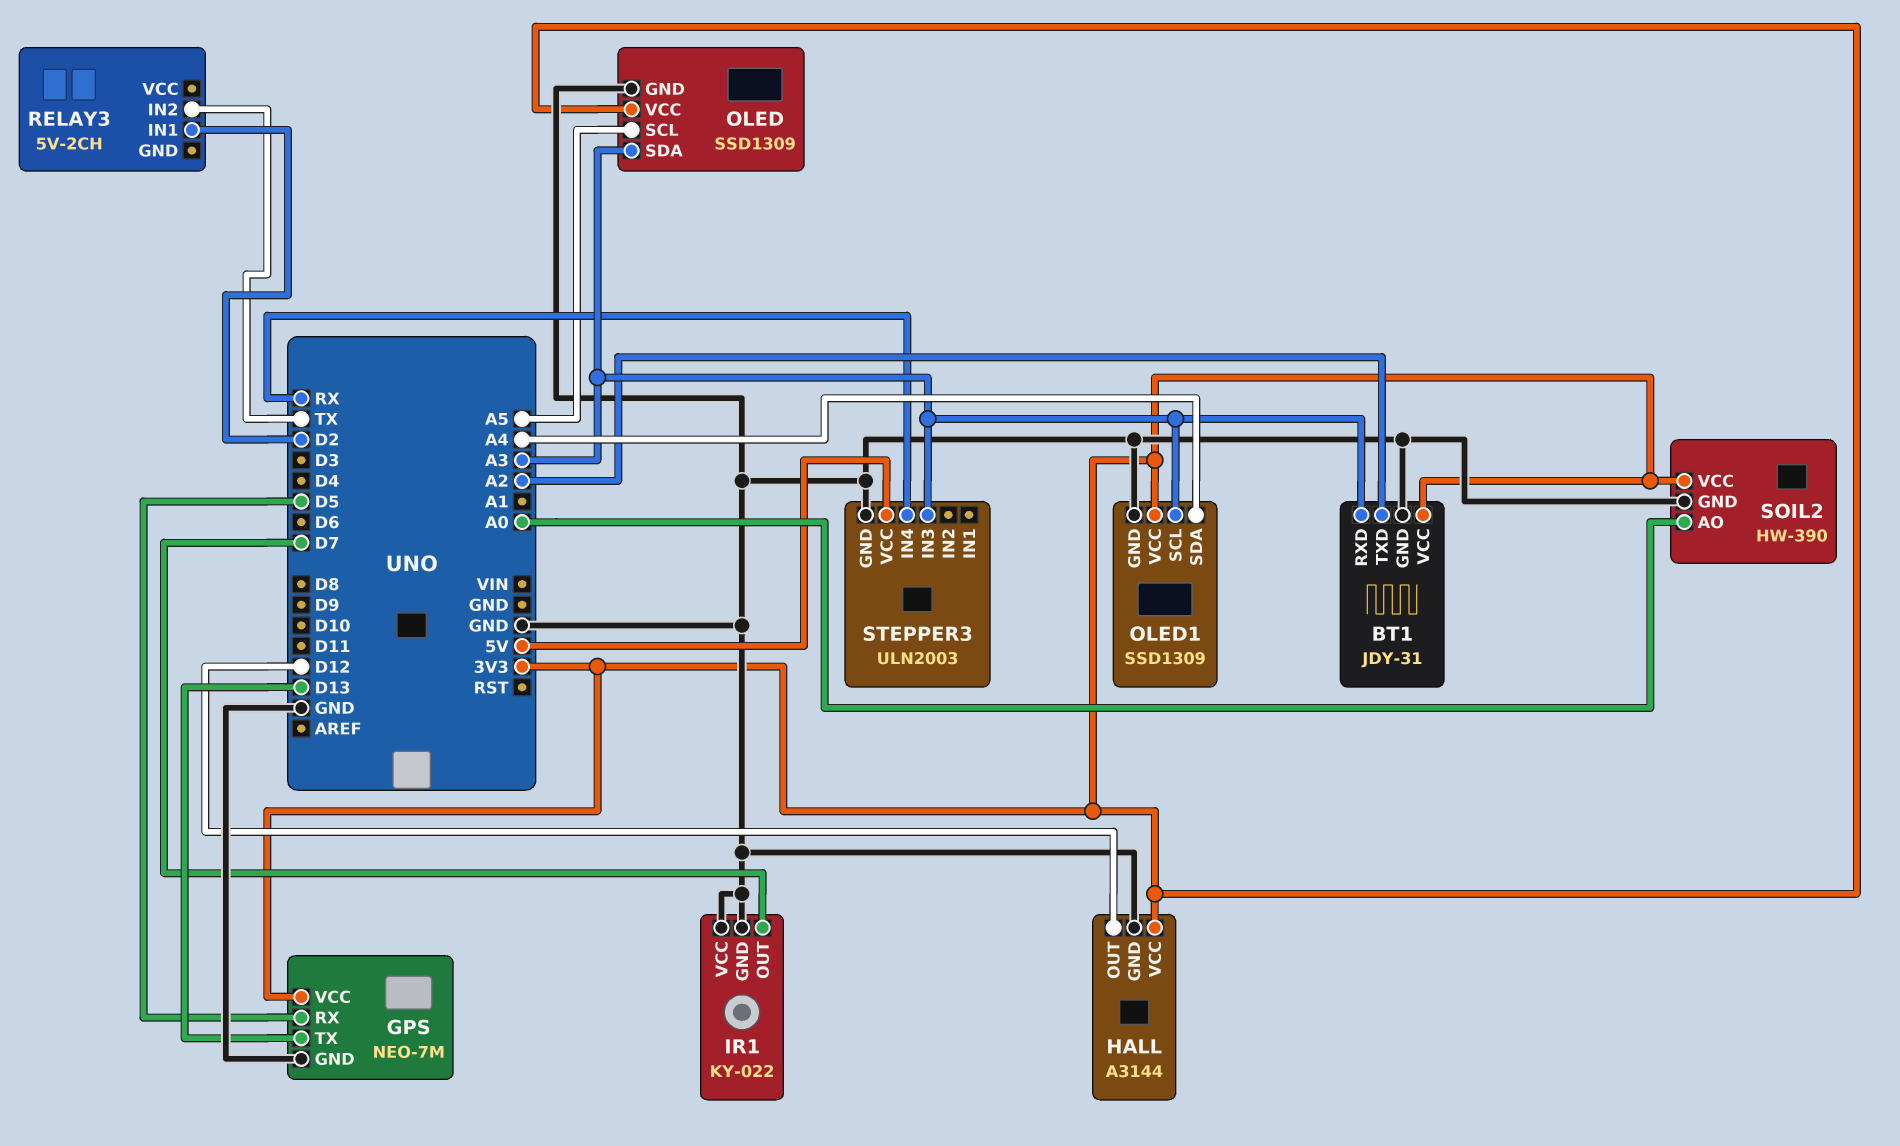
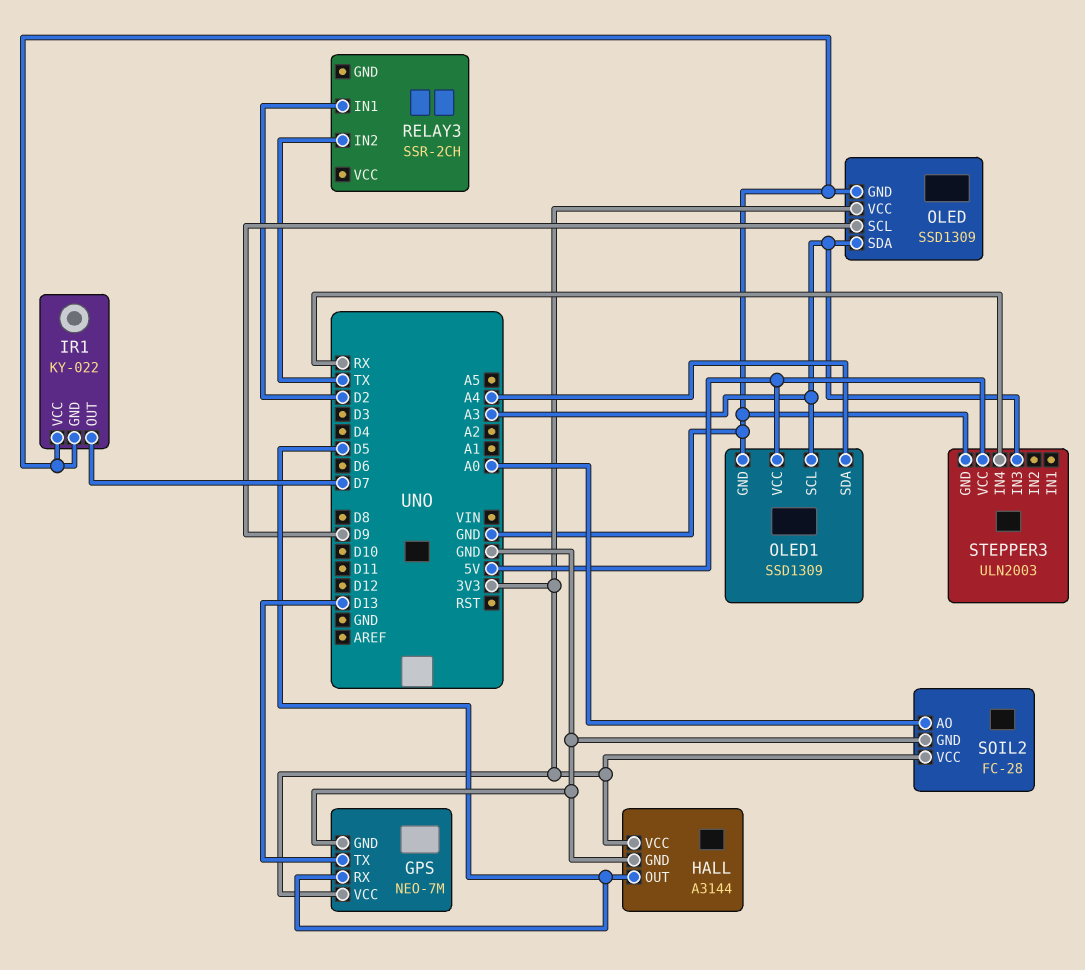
BT1: JDY-31 -> none
BT1 pin GND: GND -> none
BT1 pin RXD: A3 -> none
BT1 pin TXD: A2 -> none
BT1 pin VCC: 3V3 -> none
HALL pin OUT: D12 -> D5
OLED pin SCL: A5 -> D9
OLED1 pin VCC: 3V3 -> 5V
RELAY3: 5V-2CH -> SSR-2CH
SOIL2: HW-390 -> FC-28

